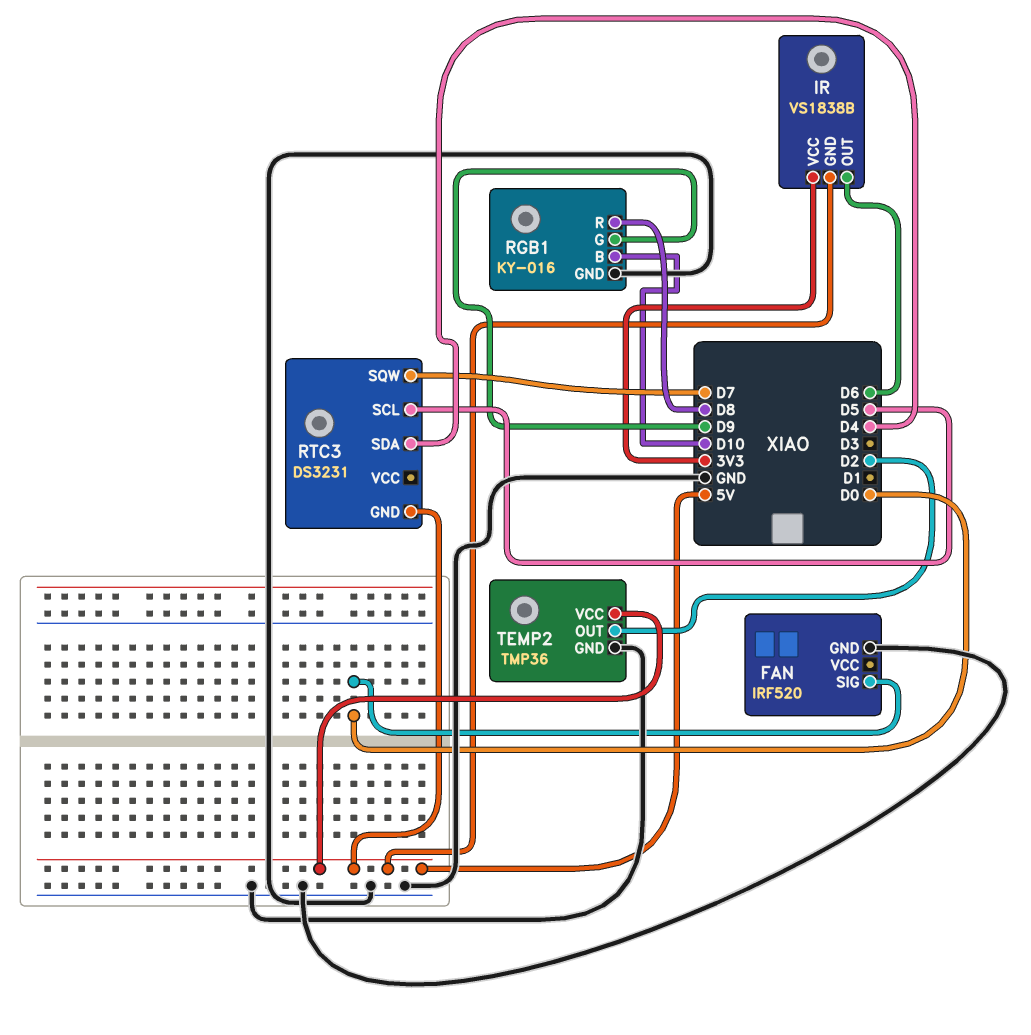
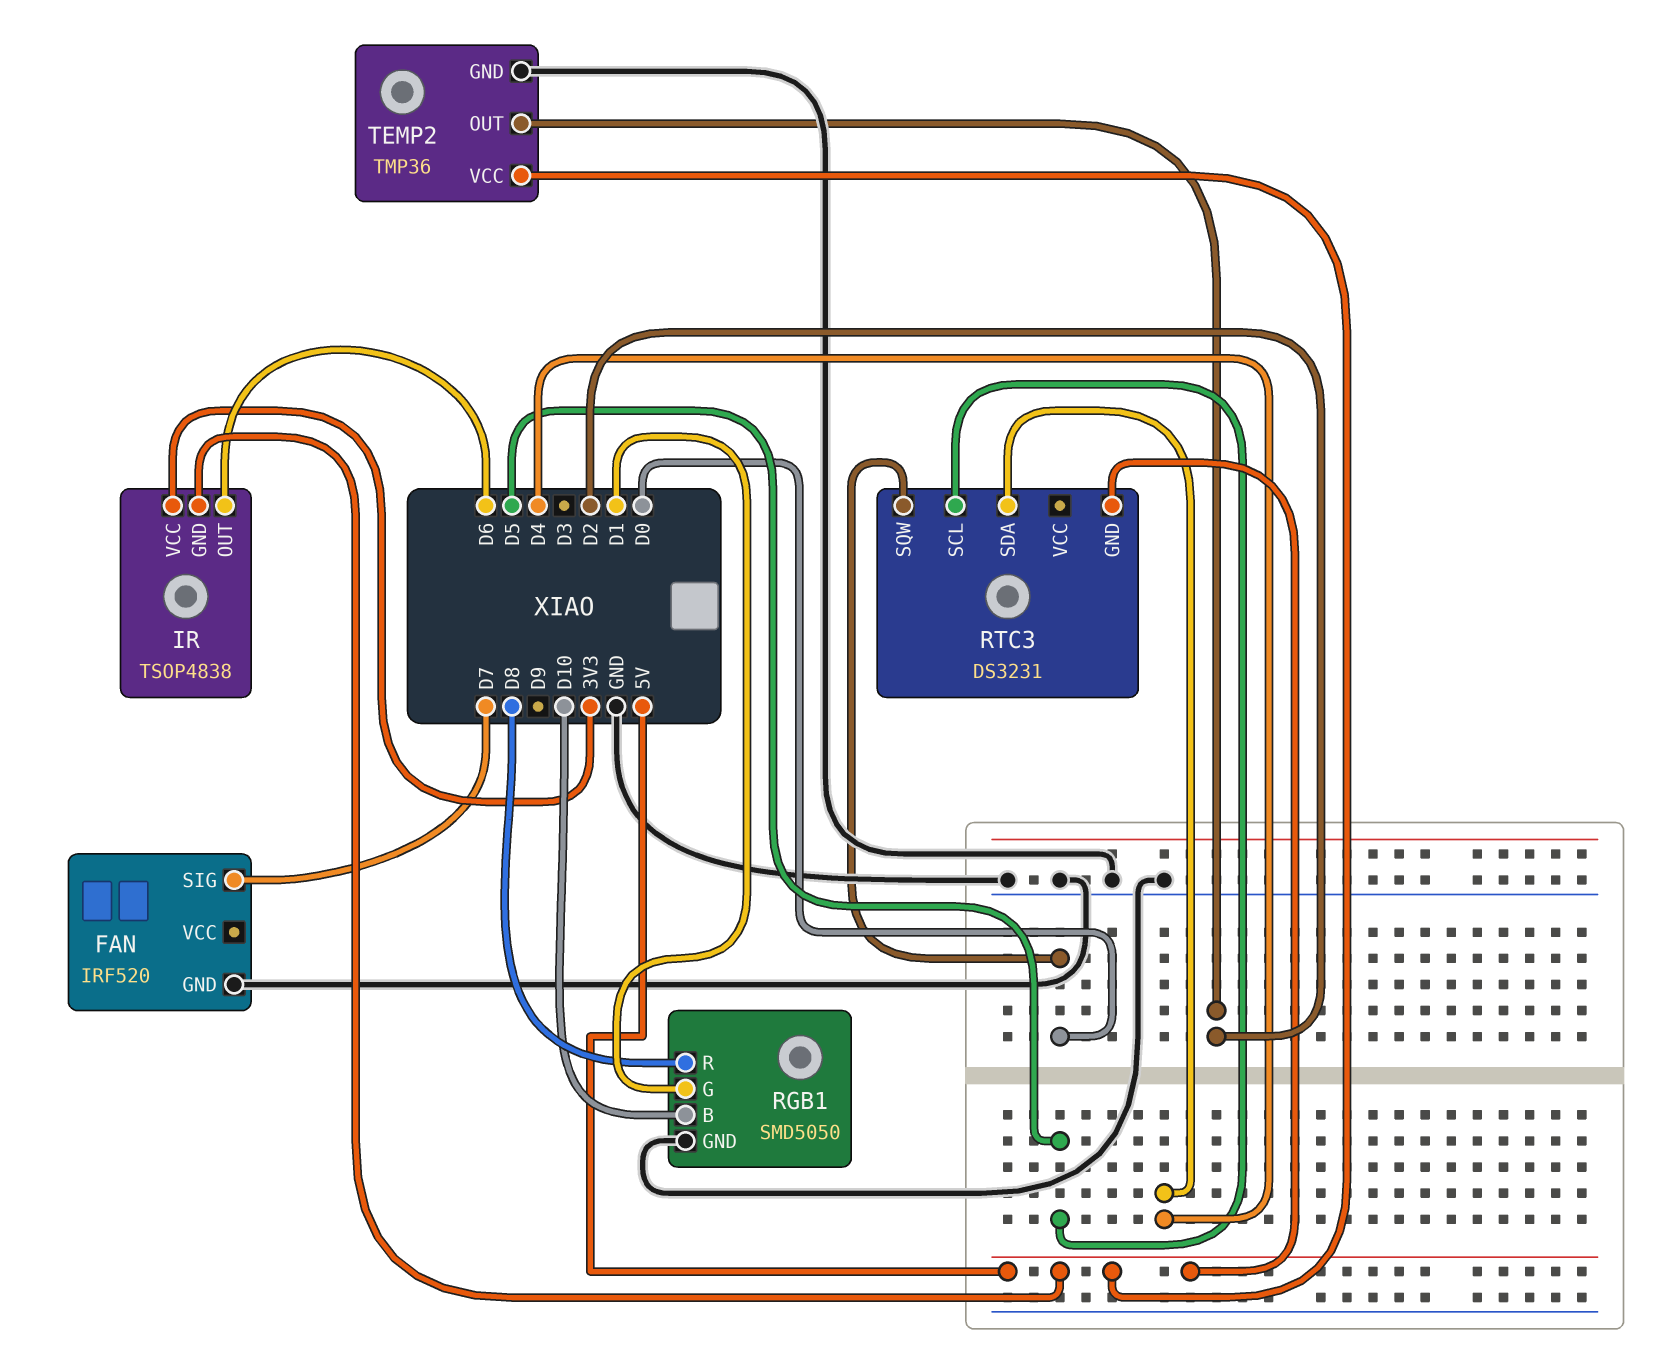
FAN pin SIG: D0 -> D7
IR: VS1838B -> TSOP4838
RGB1: KY-016 -> SMD5050
RGB1 pin G: D9 -> D1
RTC3 pin SQW: D7 -> D0

